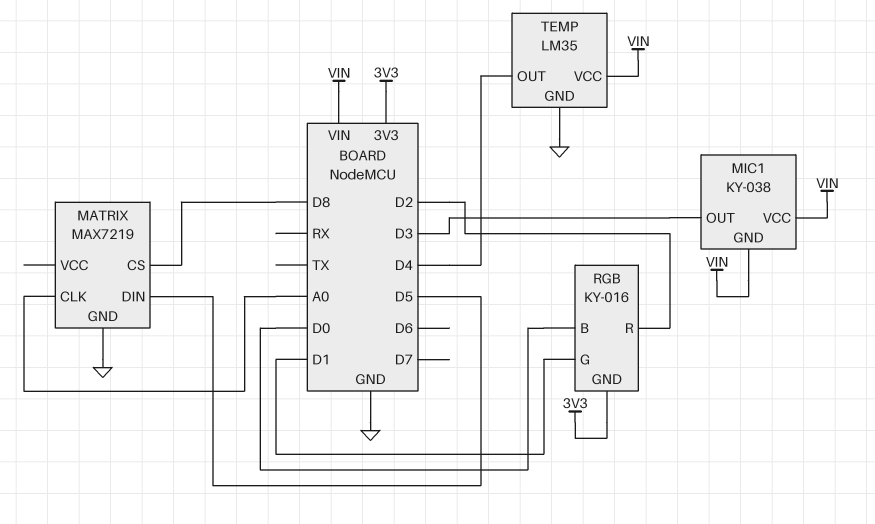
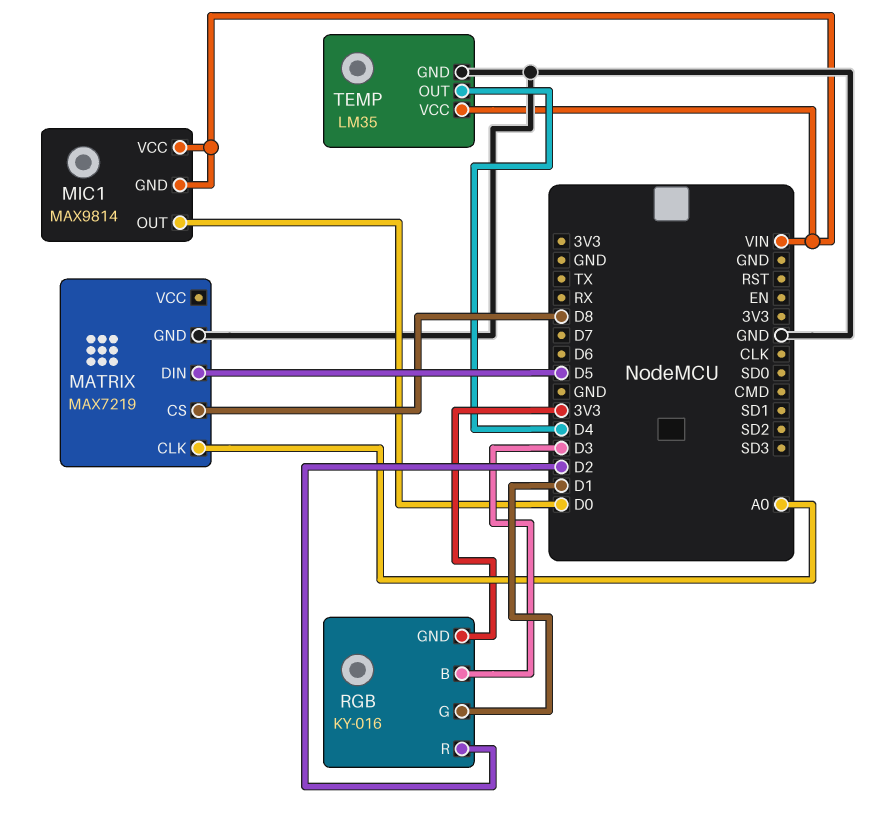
MIC1: KY-038 -> MAX9814
MIC1 pin OUT: D3 -> D0
RGB pin B: D0 -> D3

